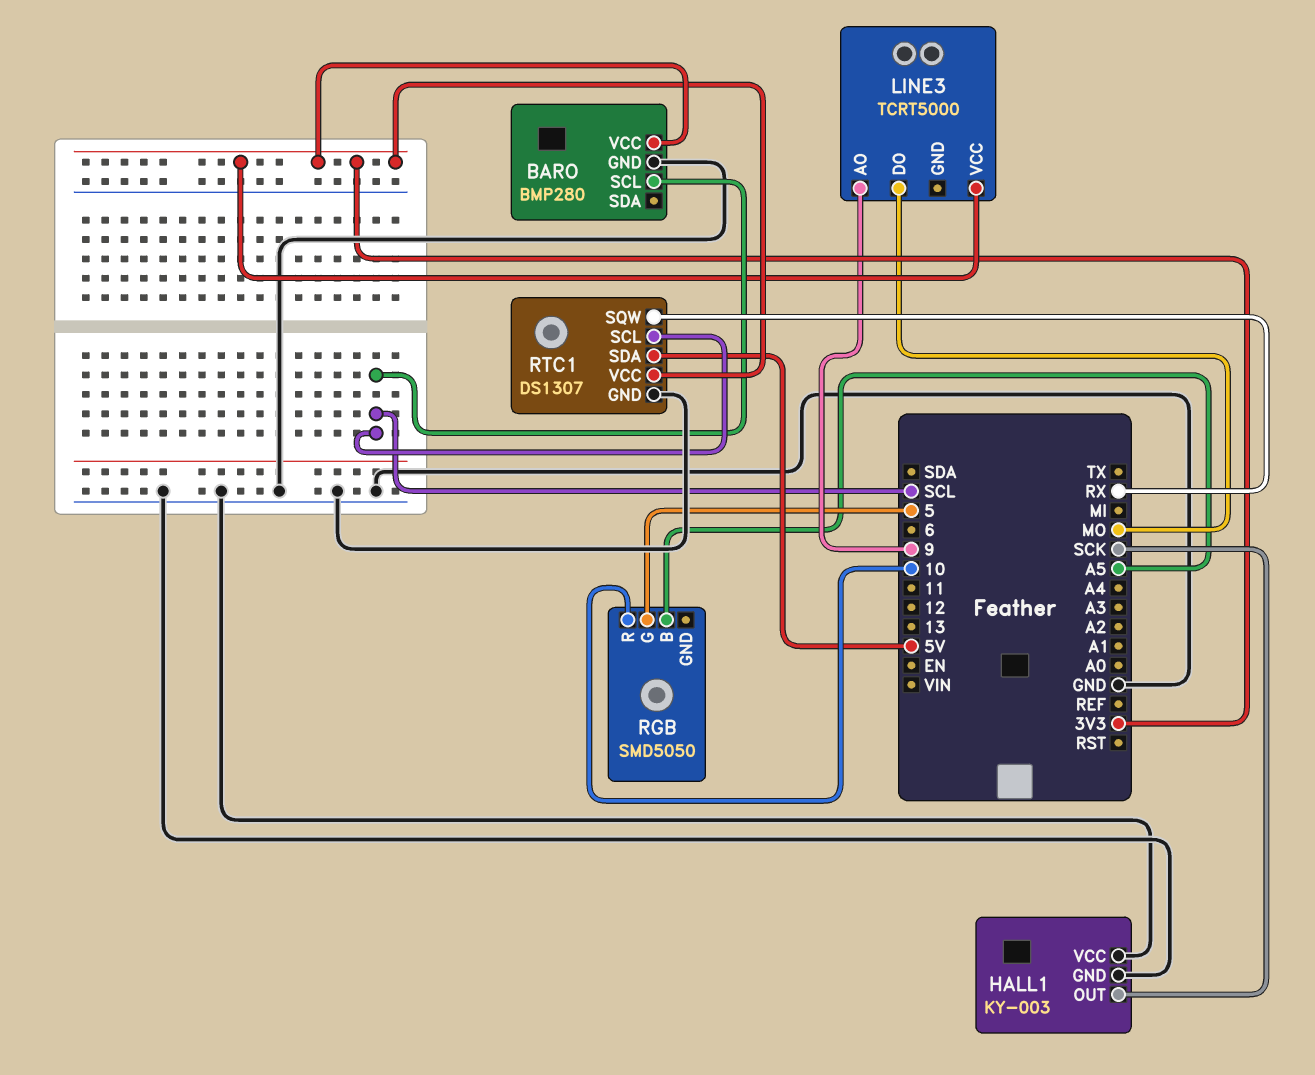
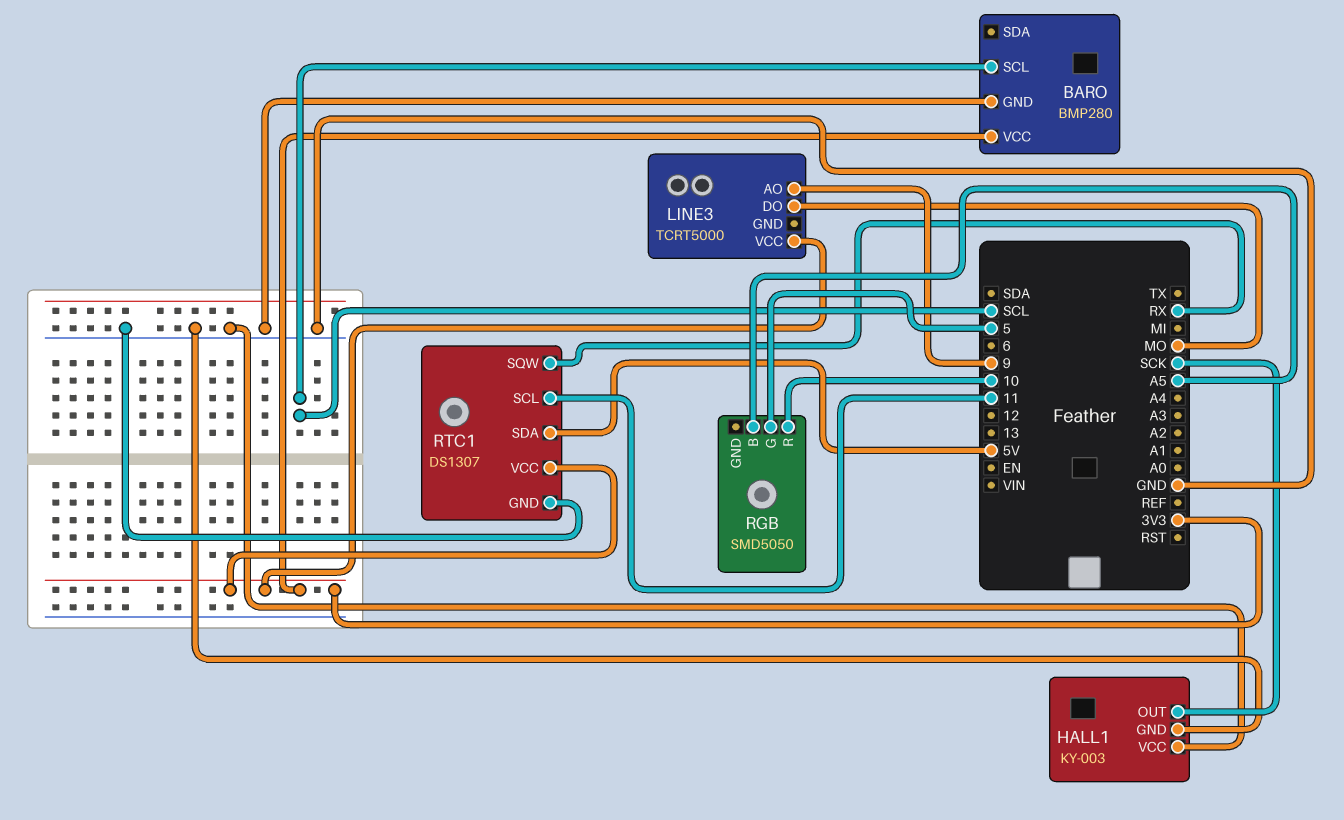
RTC1 pin SCL: SCL -> 11

